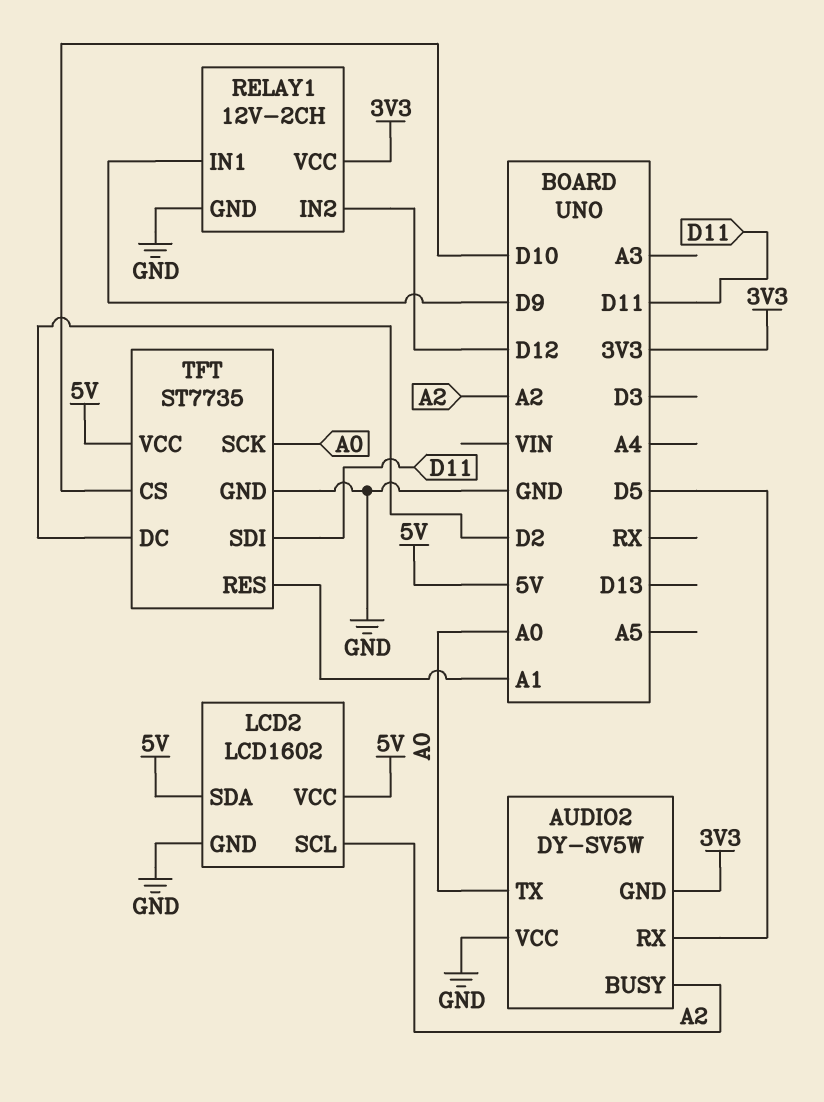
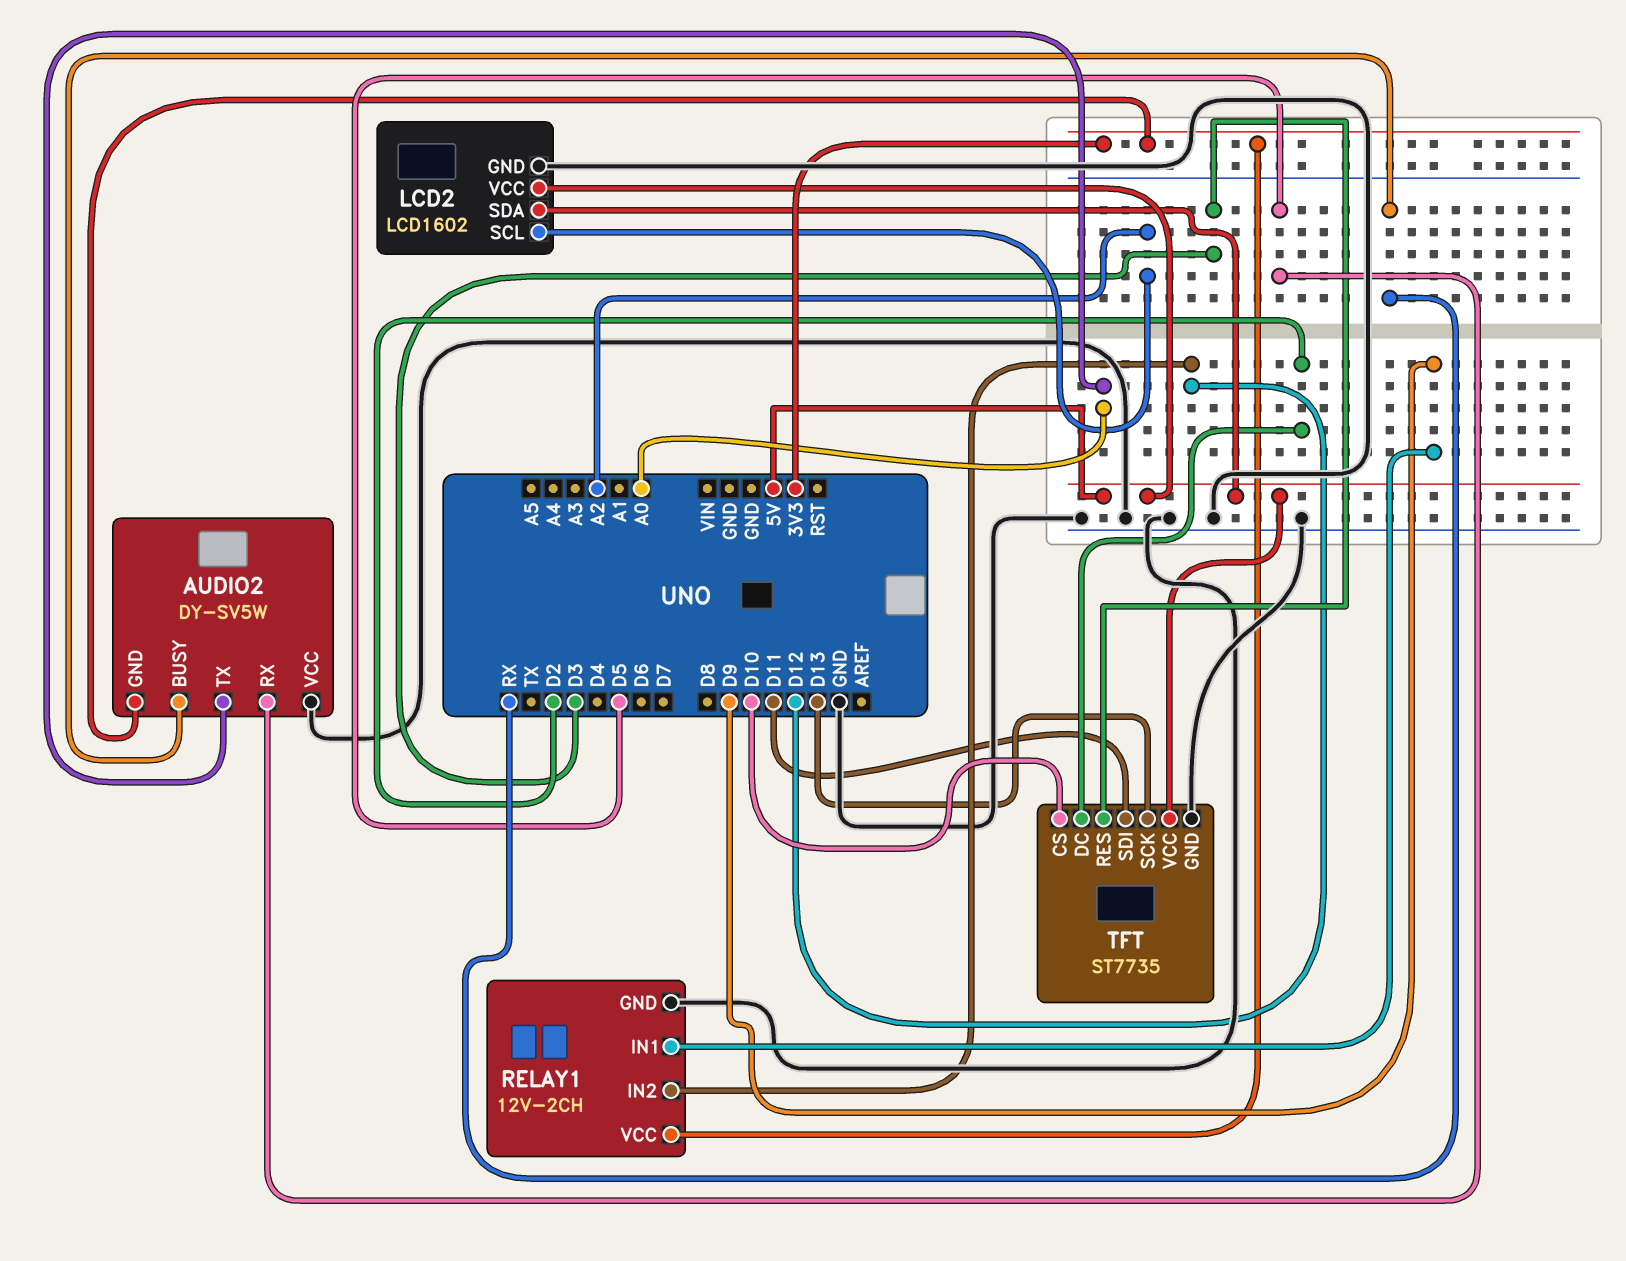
AUDIO2 pin BUSY: A2 -> RX
TFT pin RES: A1 -> D3
TFT pin SCK: A0 -> D13

